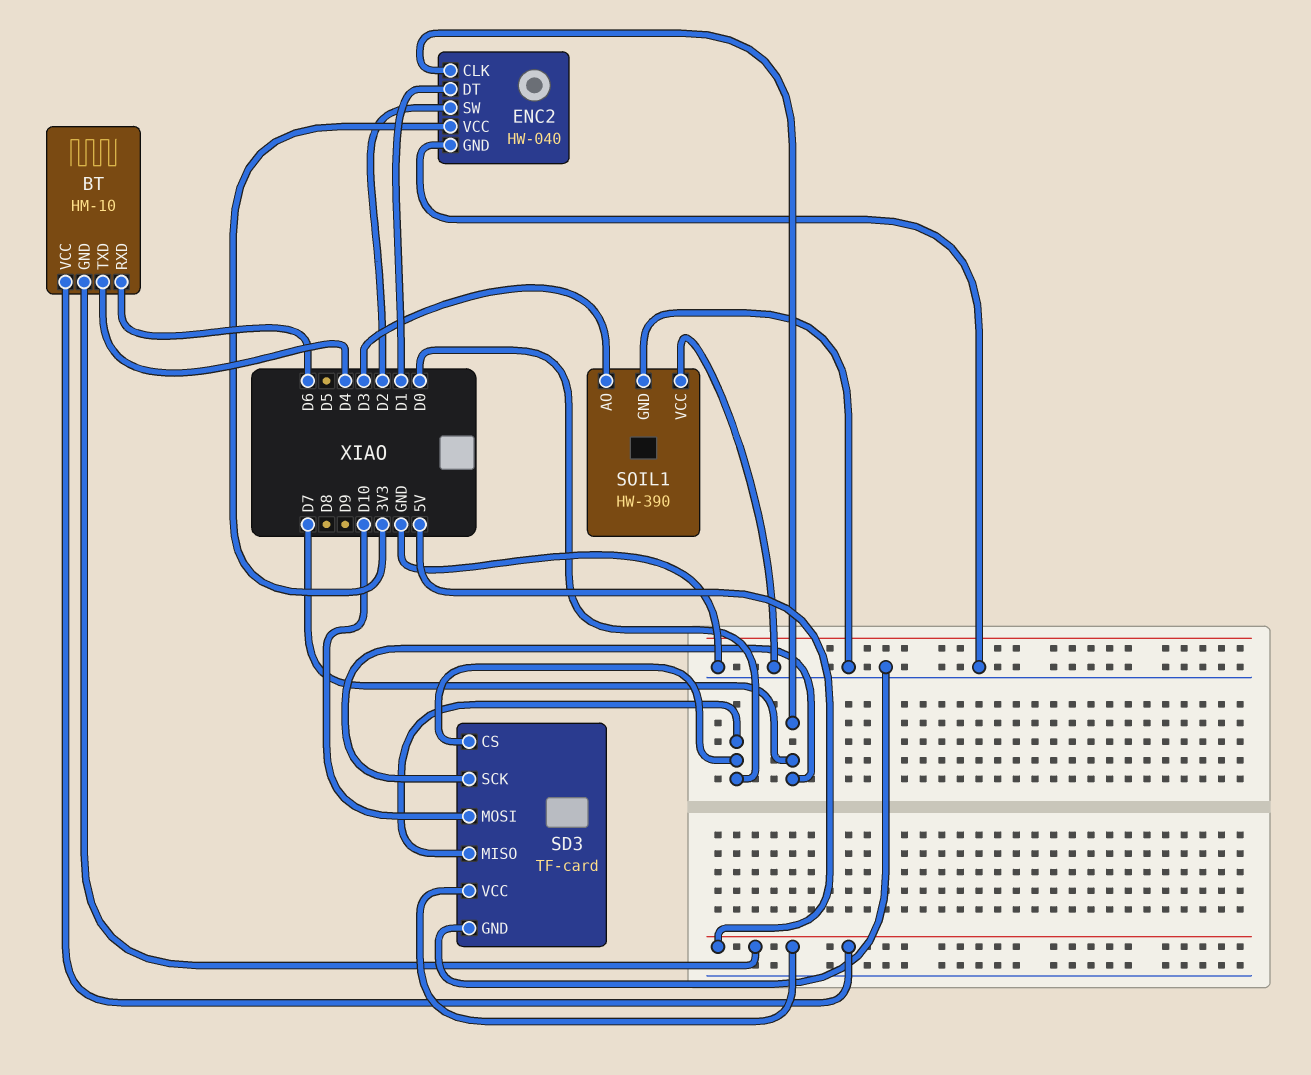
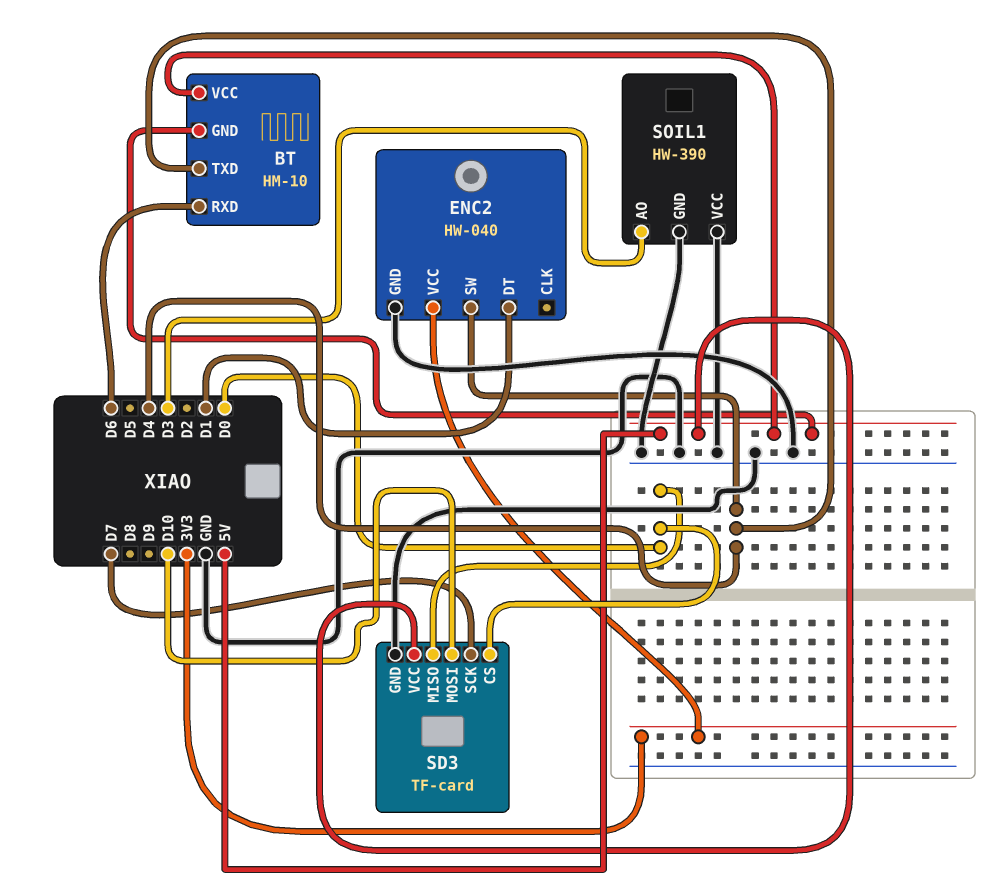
ENC2 pin CLK: D7 -> none
ENC2 pin SW: D2 -> D4

